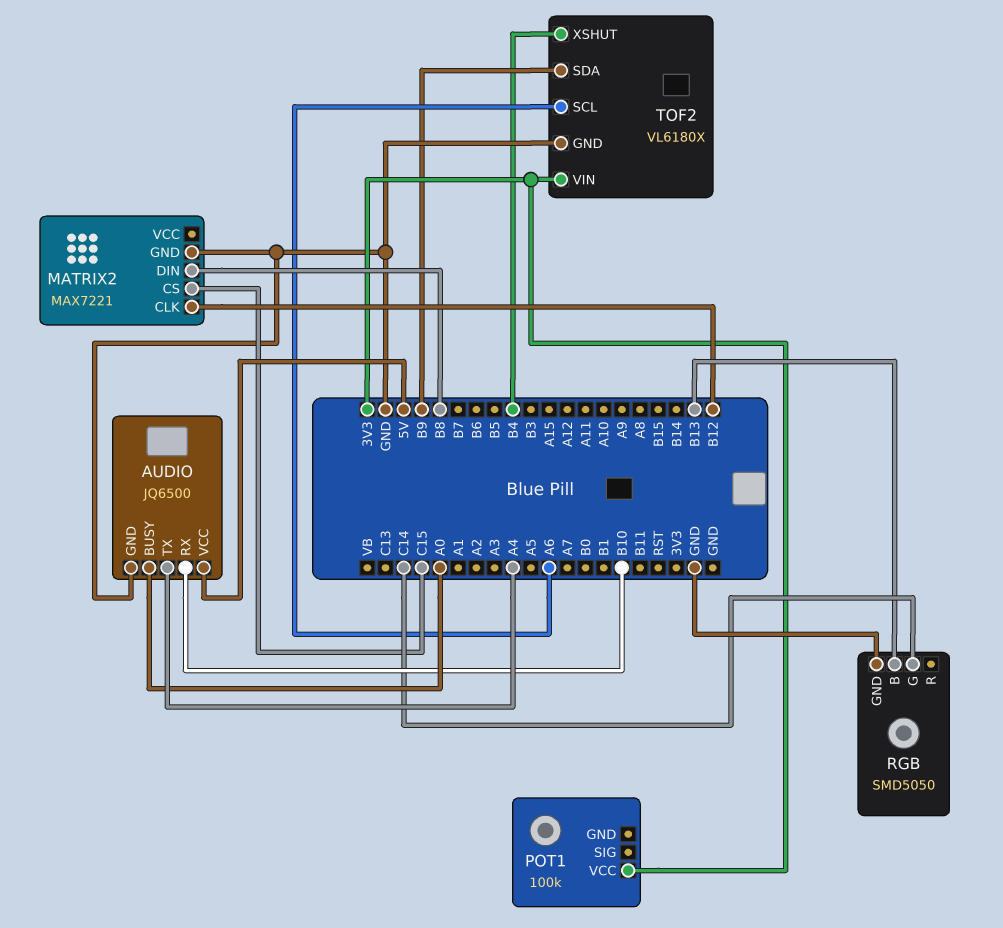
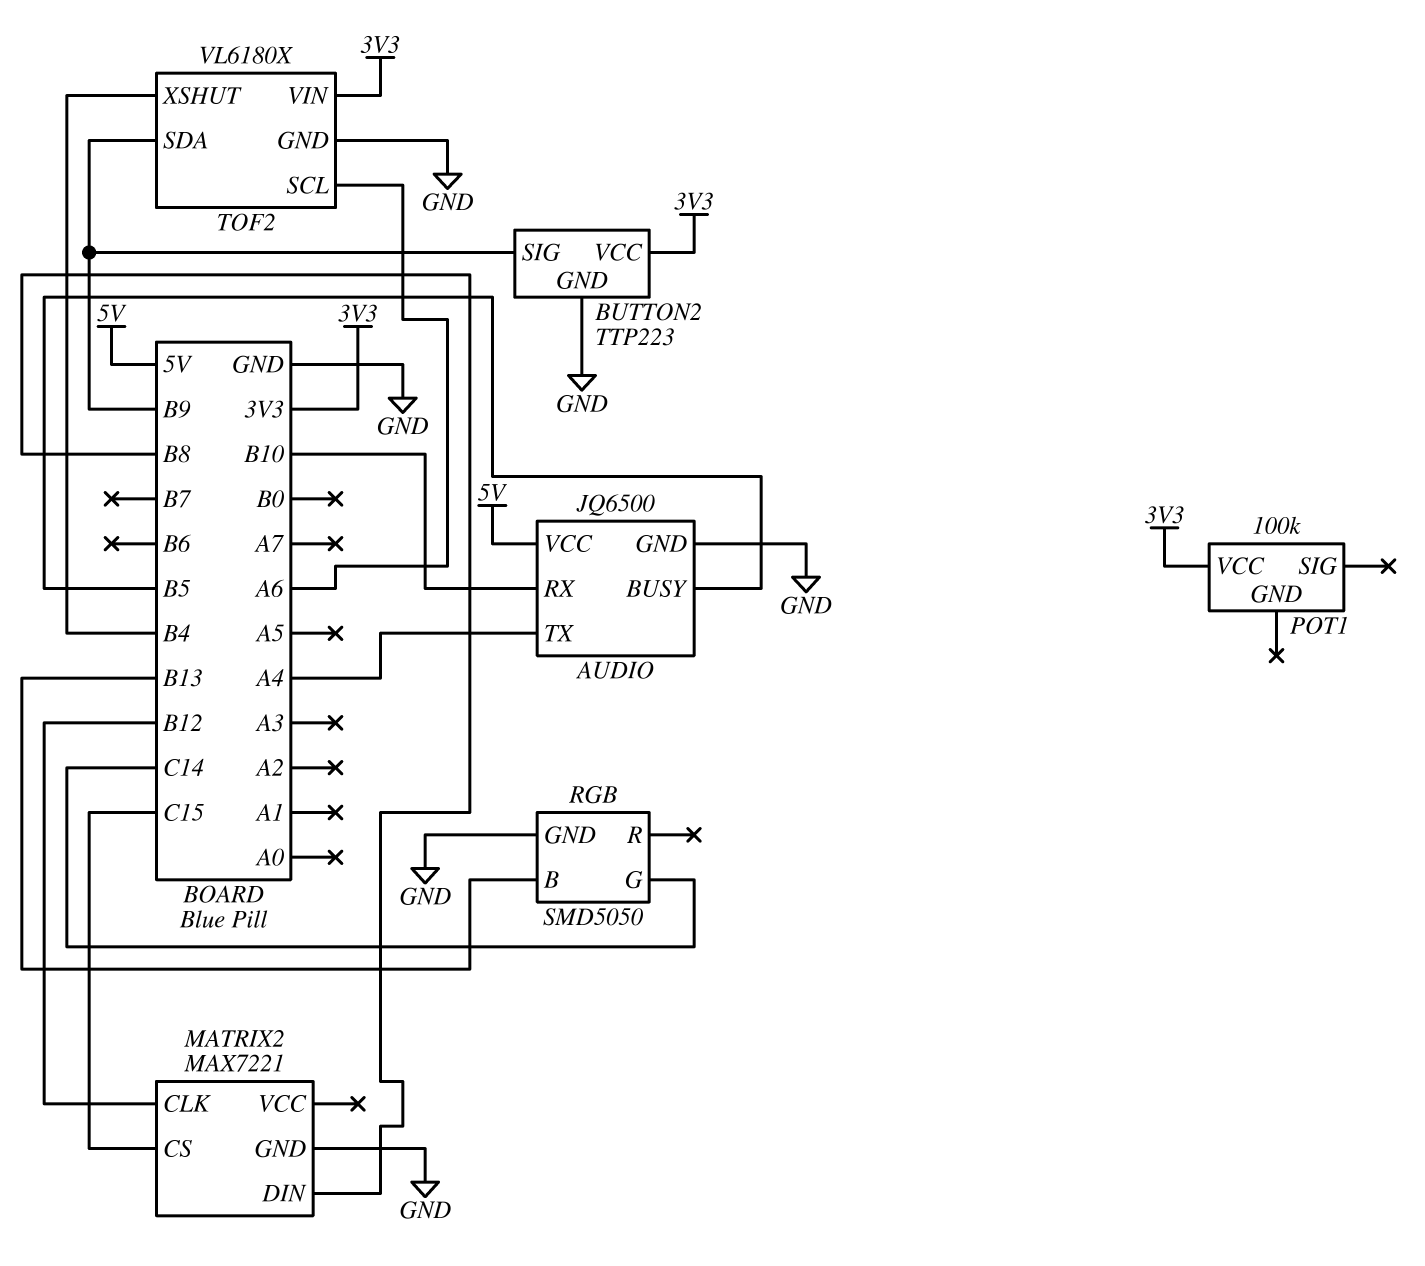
AUDIO pin BUSY: A0 -> B5
BUTTON2: none -> TTP223
BUTTON2 pin GND: none -> GND
BUTTON2 pin SIG: none -> B9
BUTTON2 pin VCC: none -> 3V3

